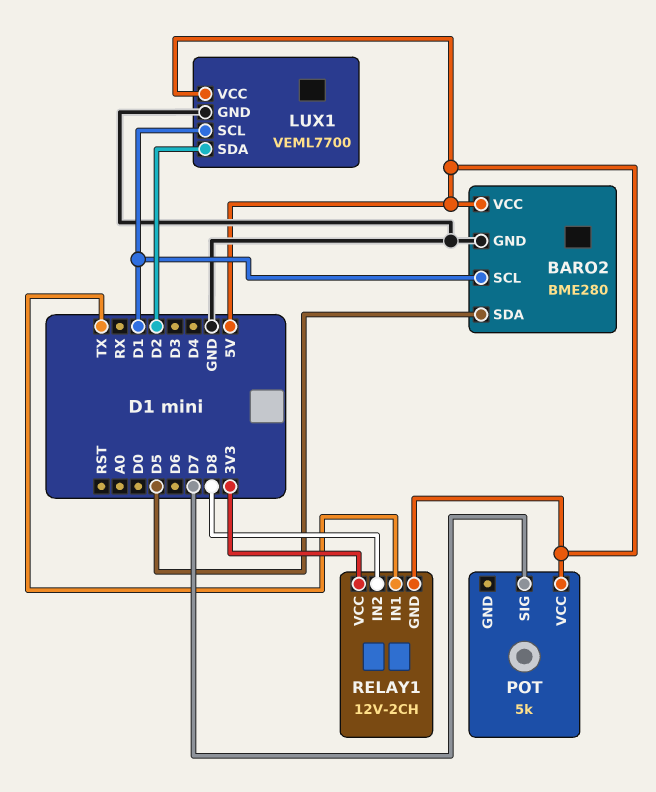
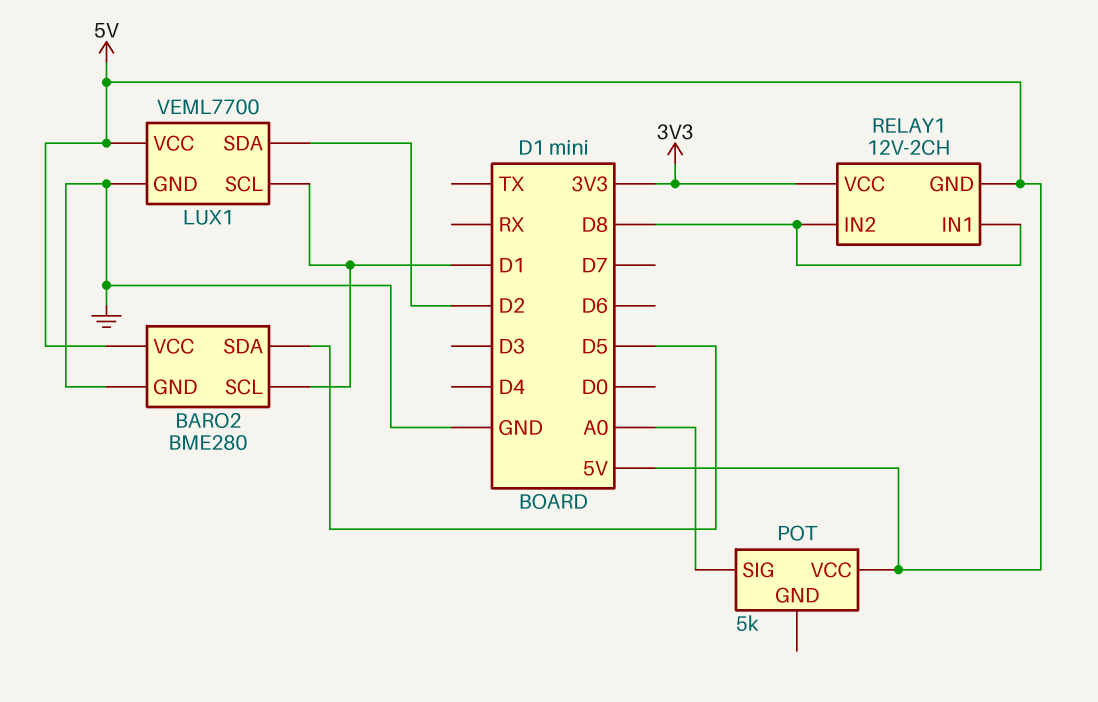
POT pin SIG: D7 -> A0
RELAY1 pin IN1: TX -> D8

